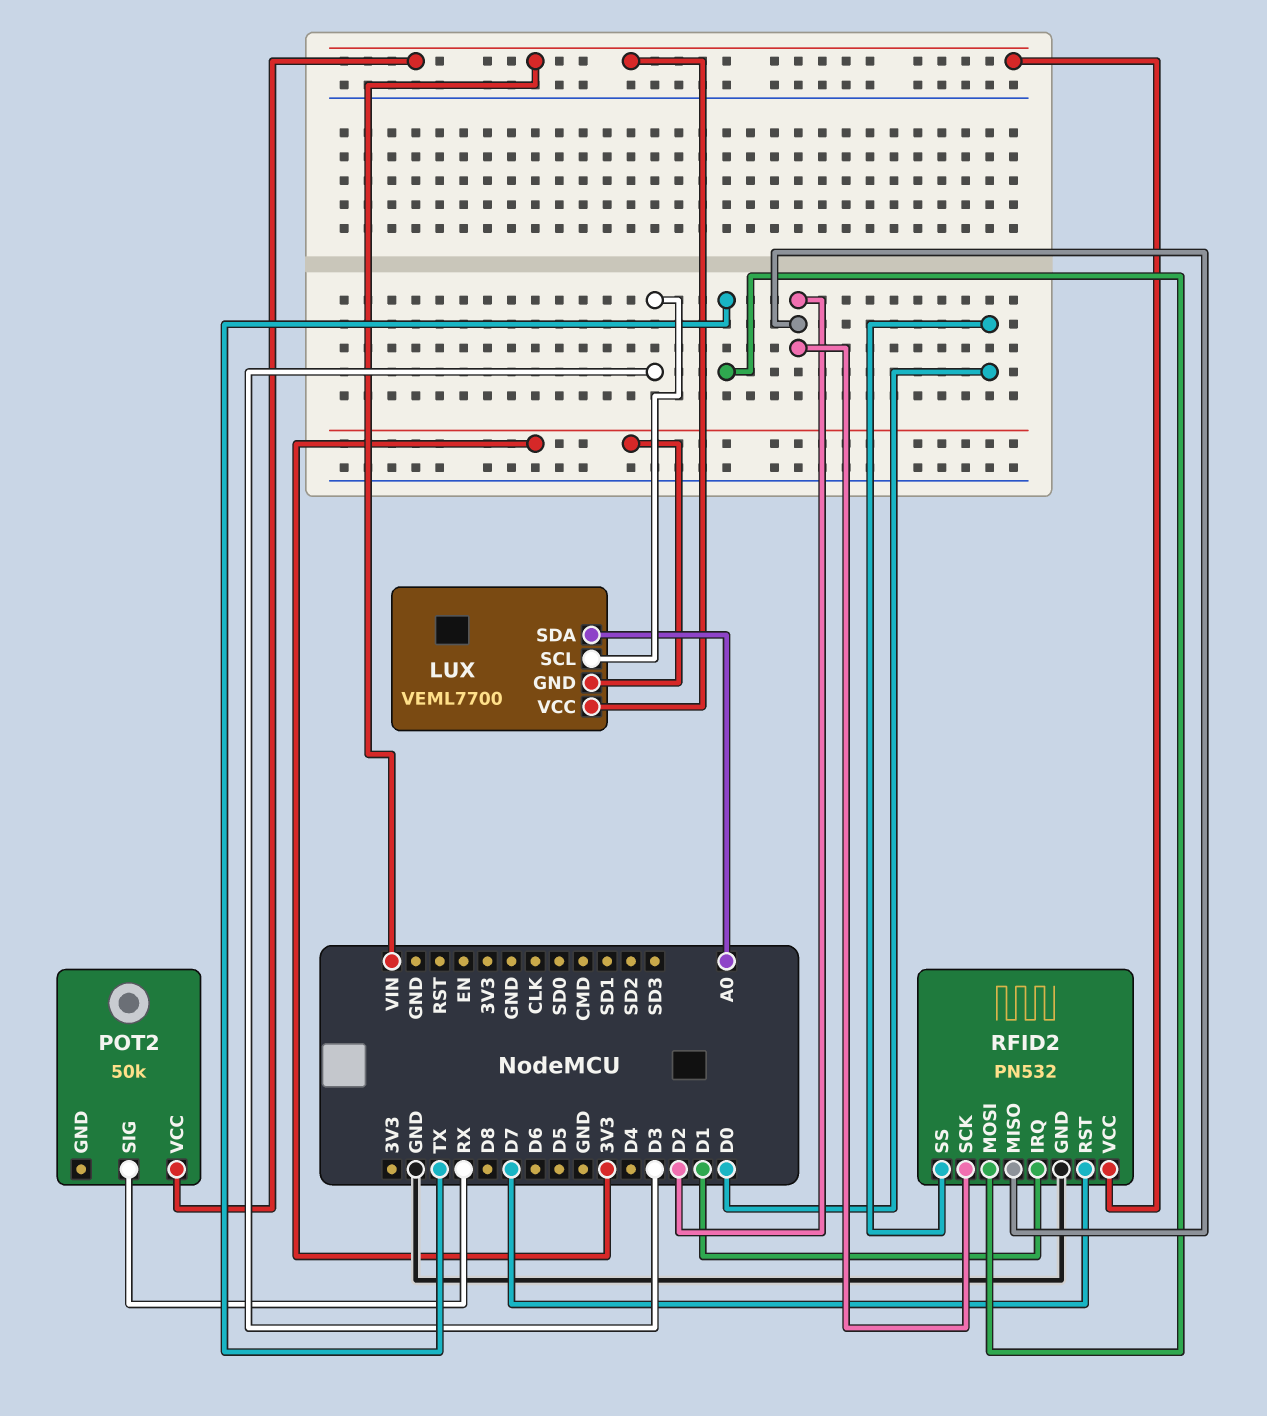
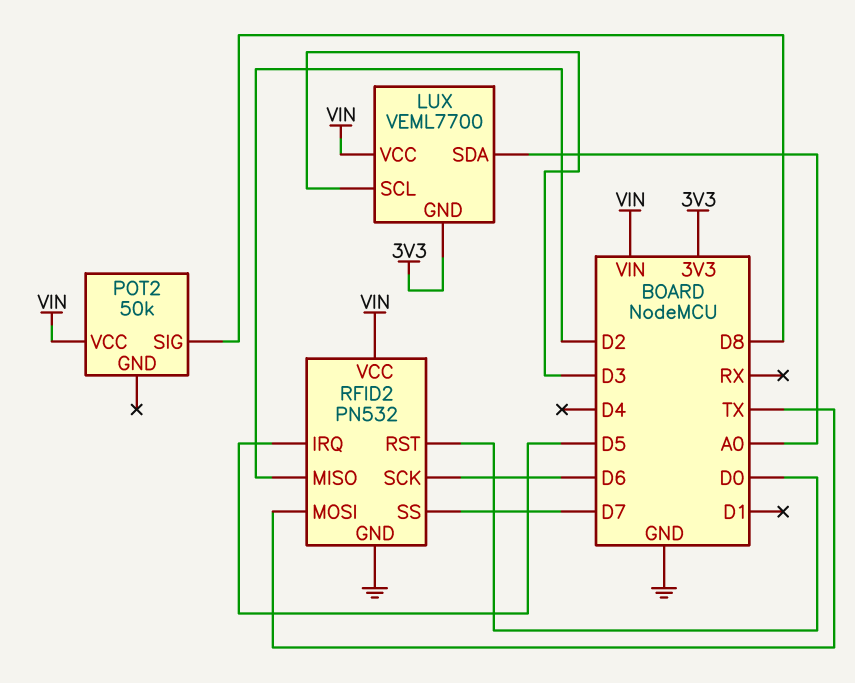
POT2 pin SIG: RX -> D8
RFID2 pin IRQ: D1 -> D5
RFID2 pin RST: D7 -> D0
RFID2 pin SCK: D2 -> D6
RFID2 pin SS: D0 -> D7

